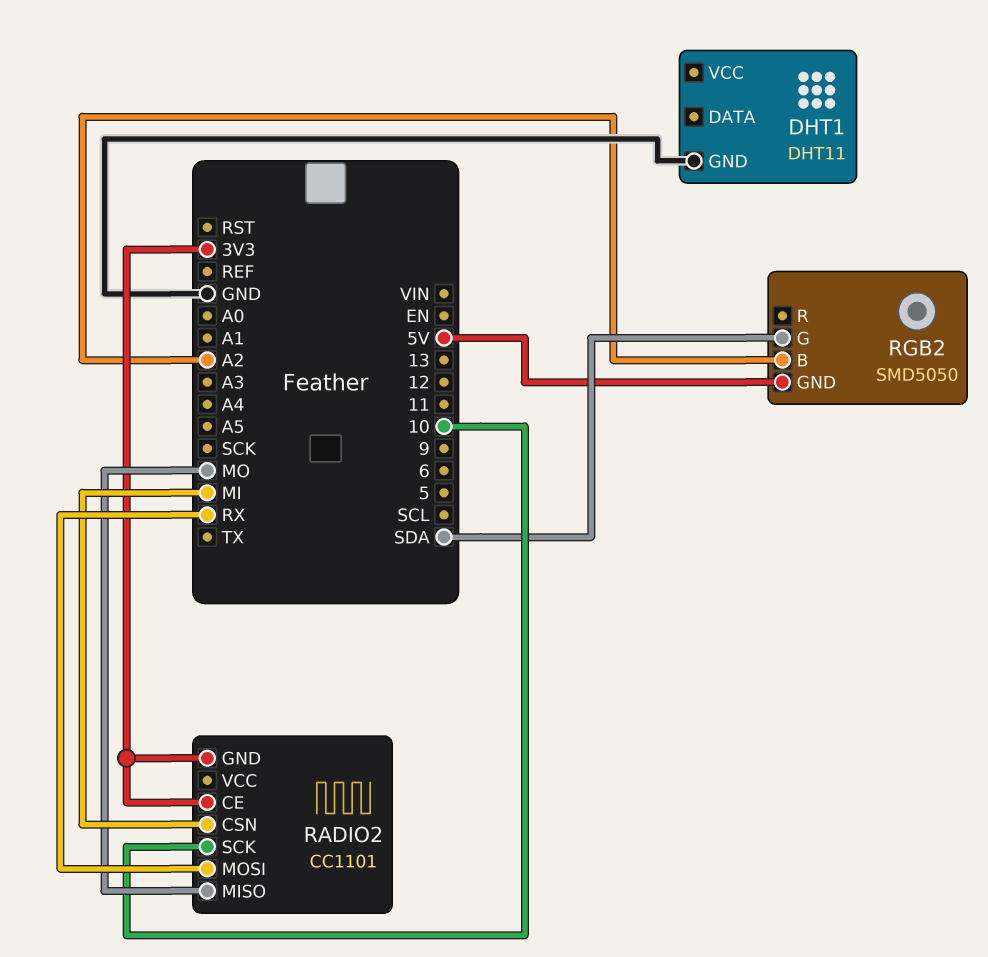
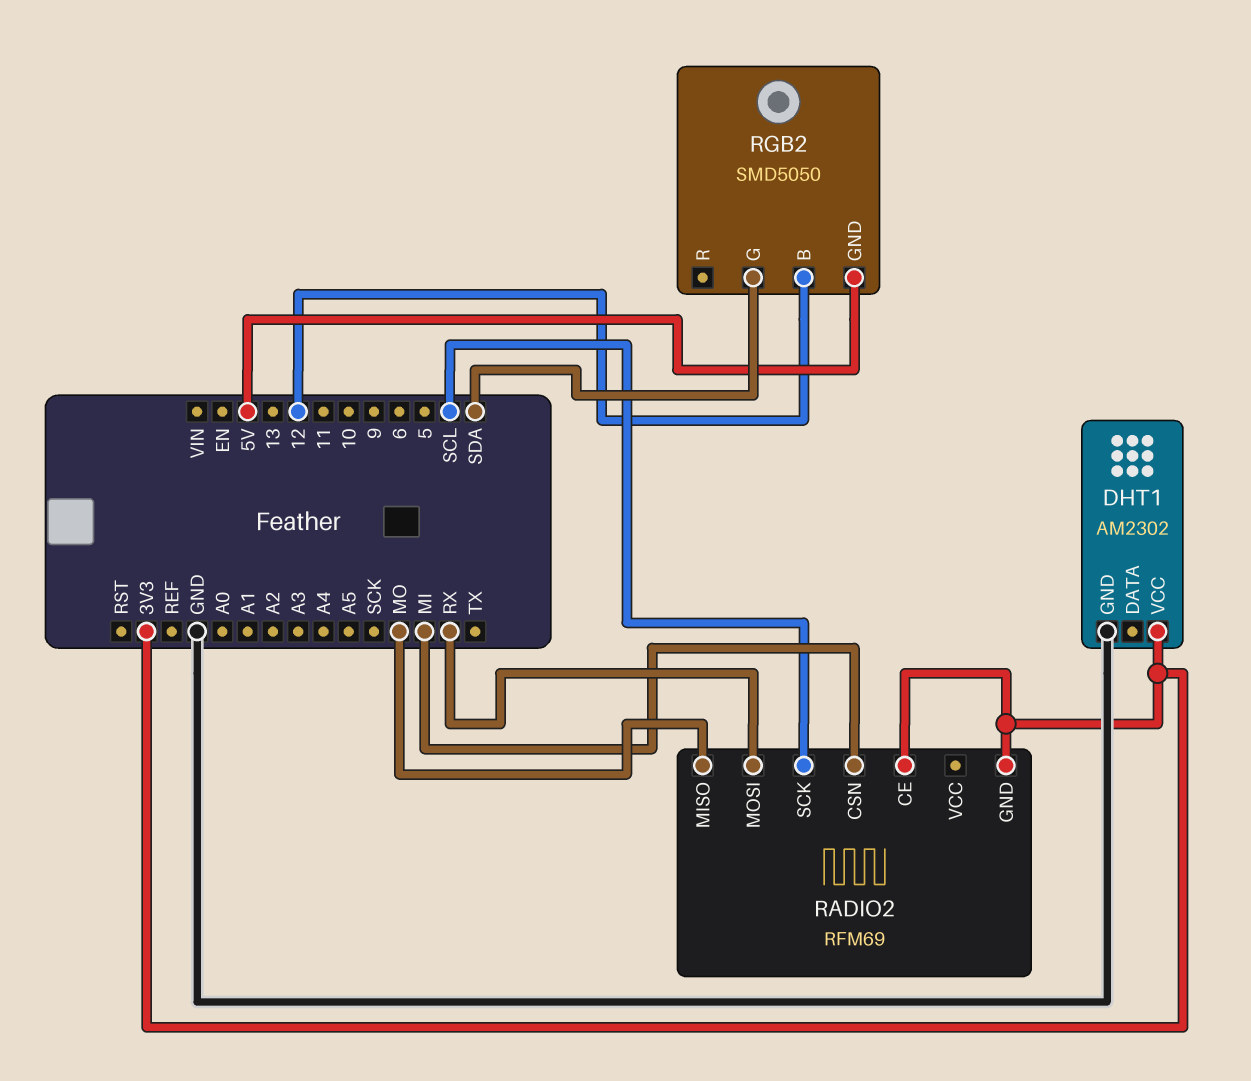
DHT1: DHT11 -> AM2302
DHT1 pin VCC: none -> 3V3
RADIO2: CC1101 -> RFM69
RADIO2 pin SCK: 10 -> SCL
RGB2 pin B: A2 -> 12

